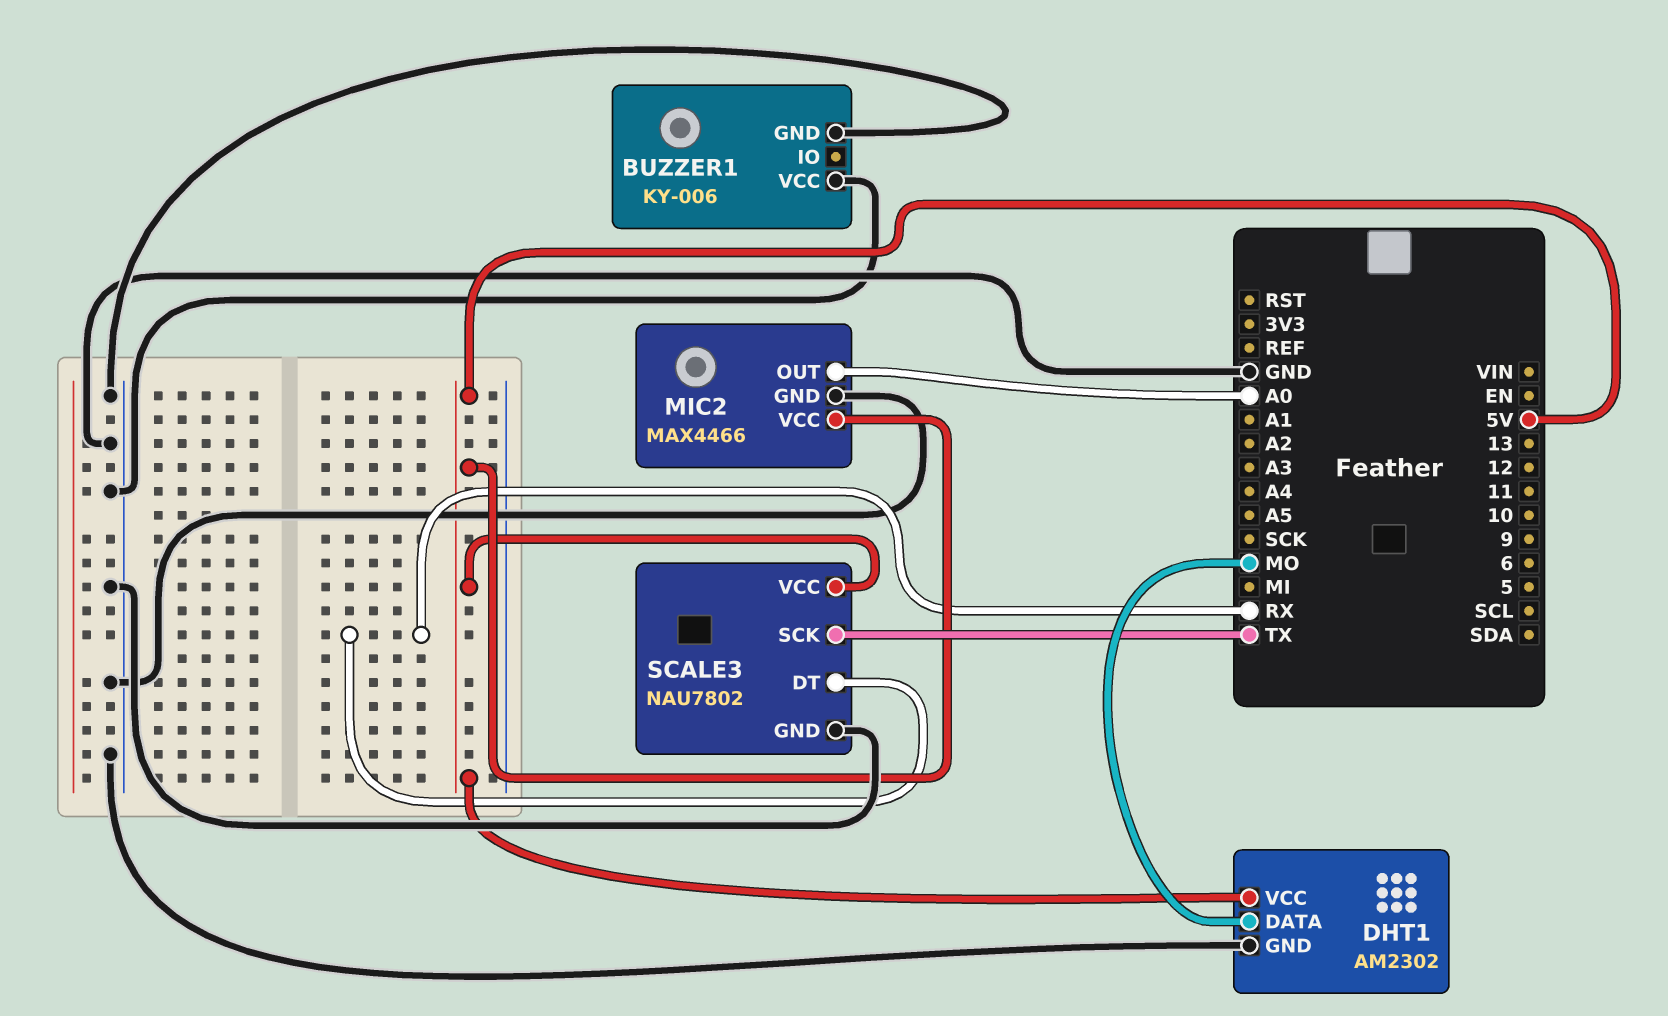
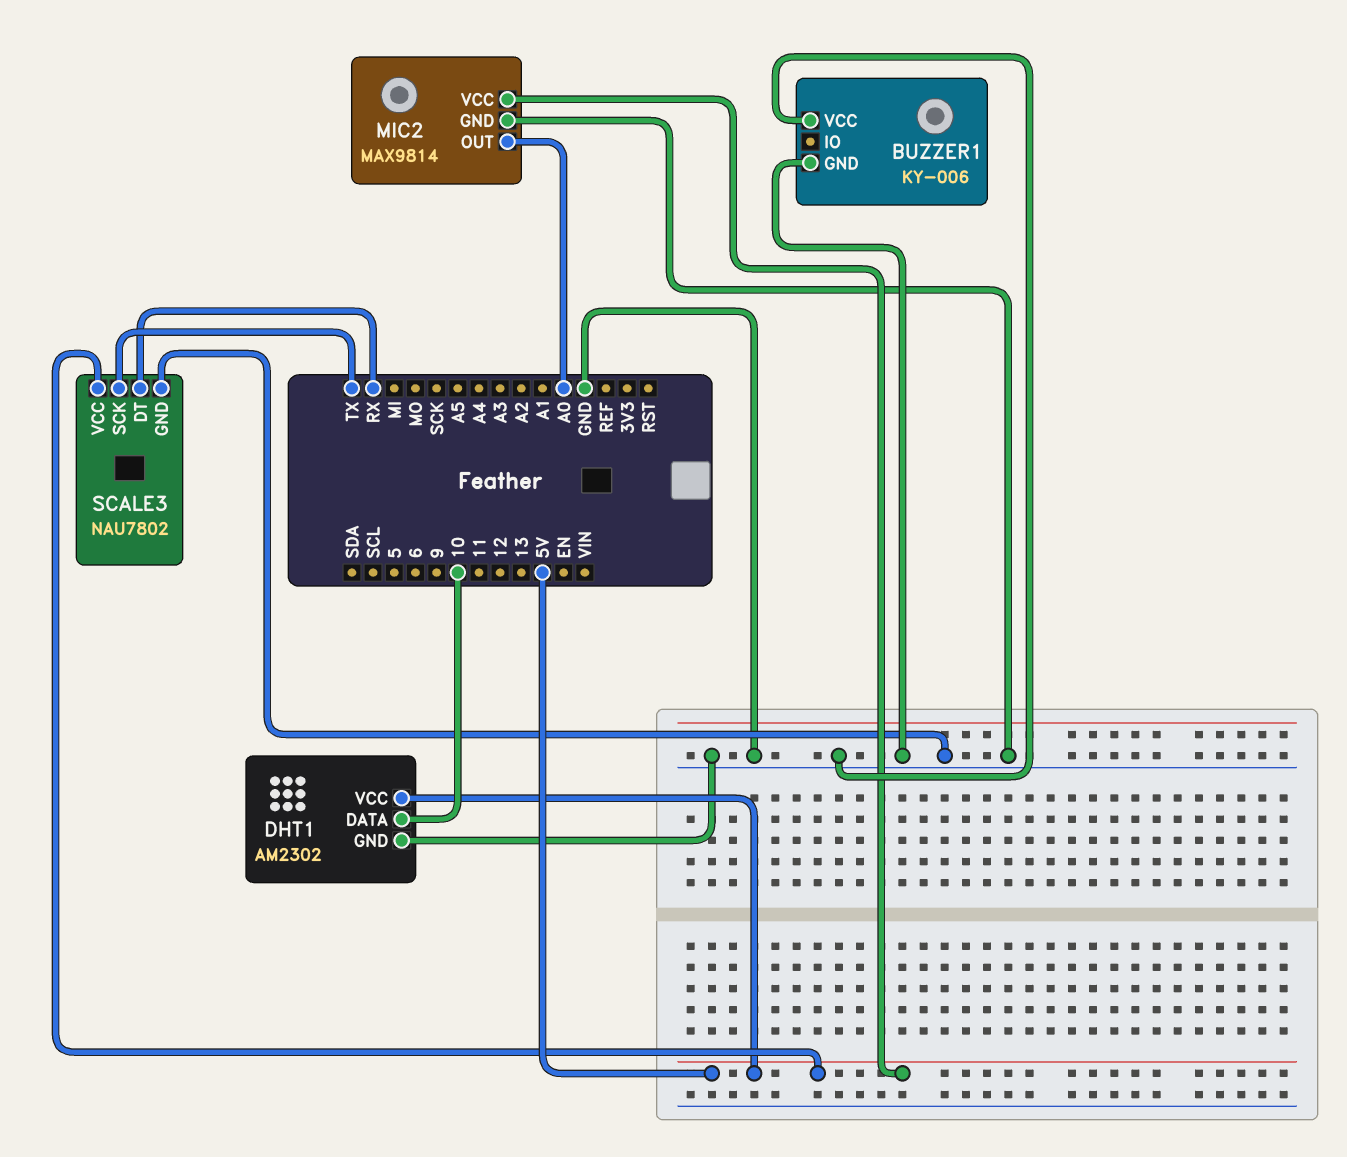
DHT1 pin DATA: MO -> 10
MIC2: MAX4466 -> MAX9814

